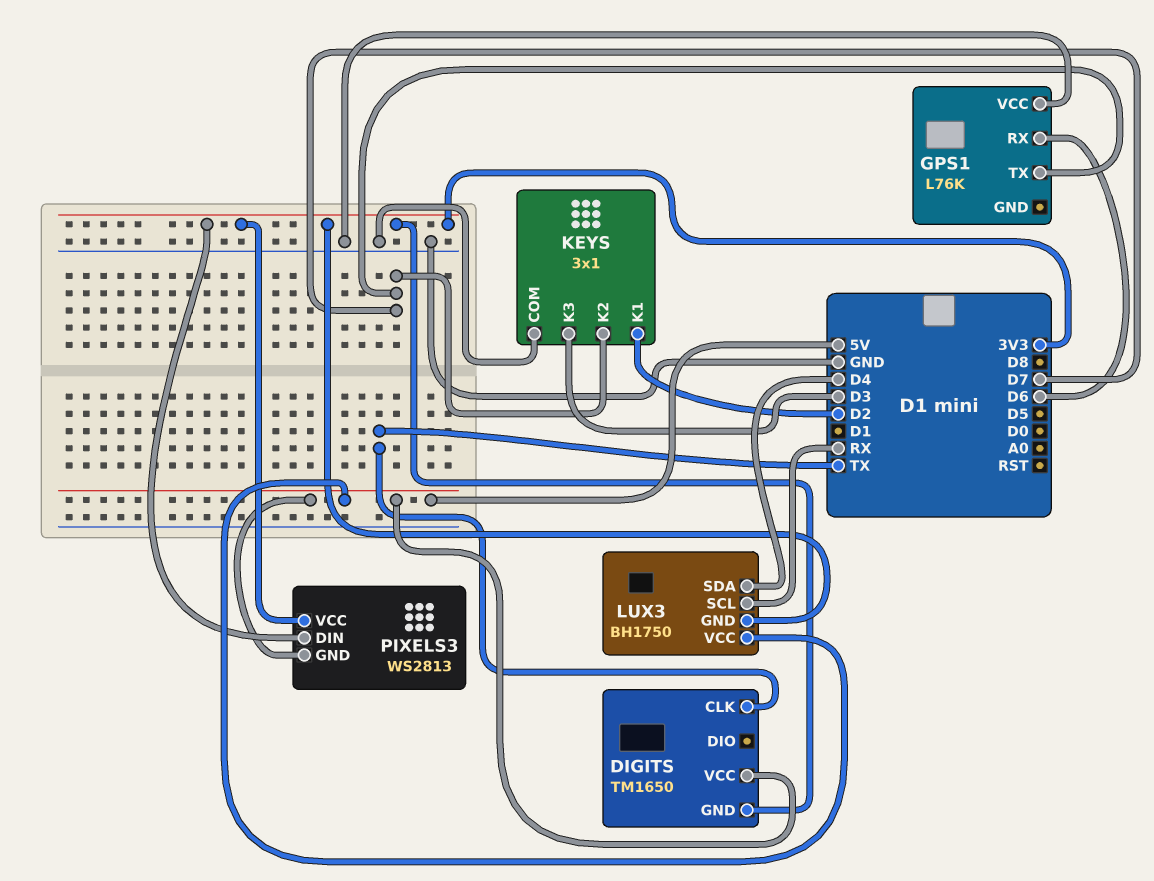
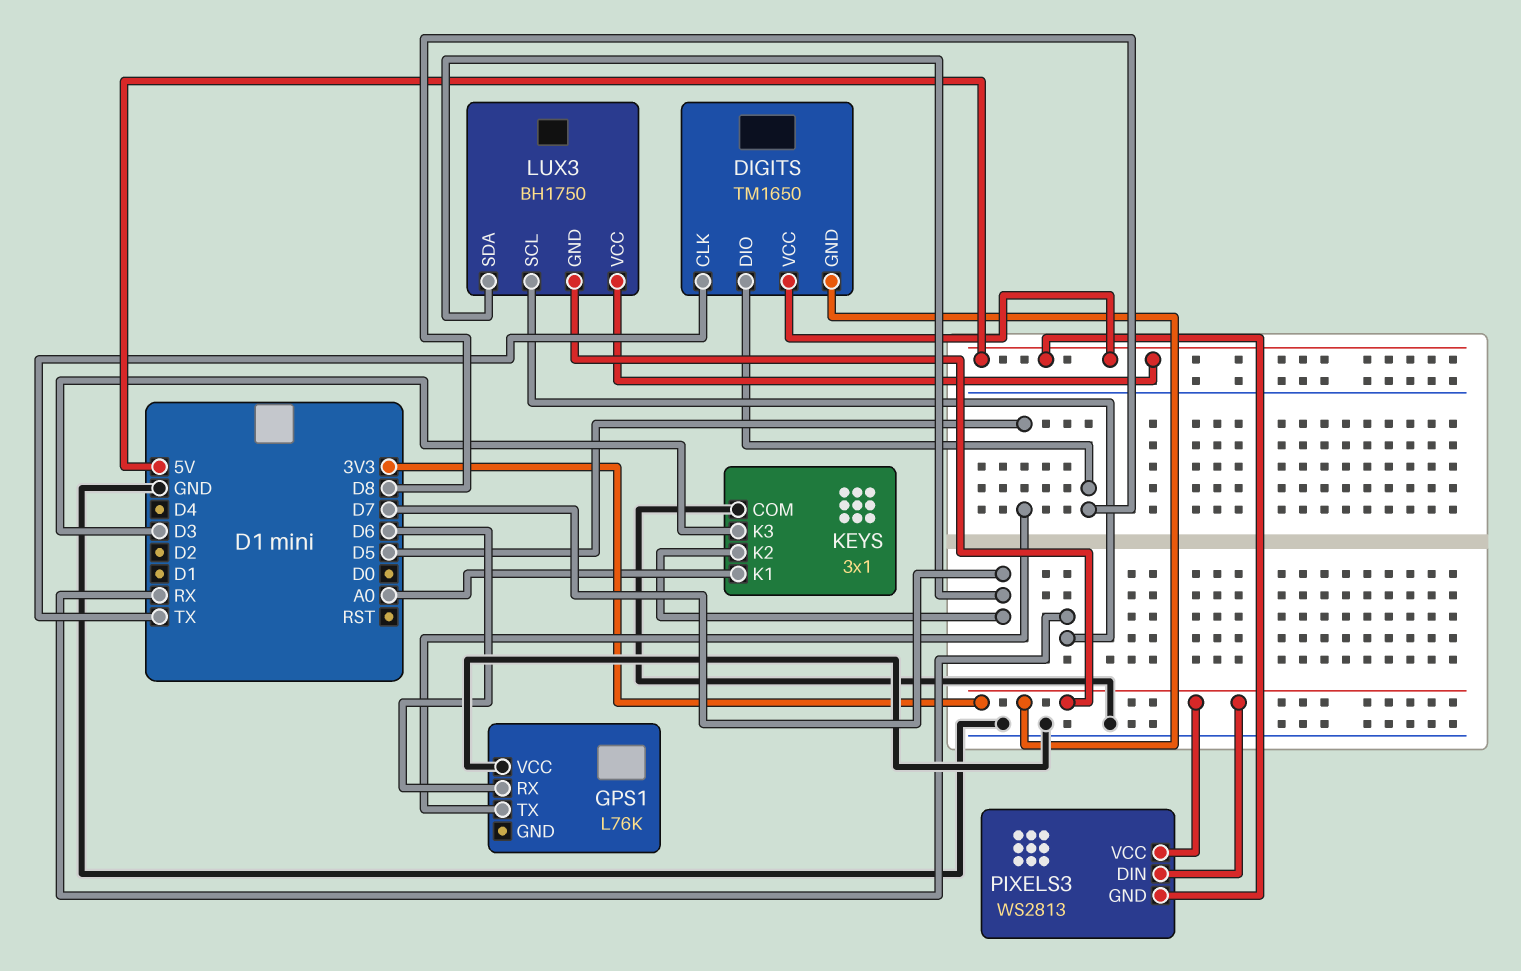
DIGITS pin DIO: none -> D8
GPS1 pin TX: D7 -> D5
KEYS pin K1: D2 -> A0
LUX3 pin SDA: D4 -> D7

